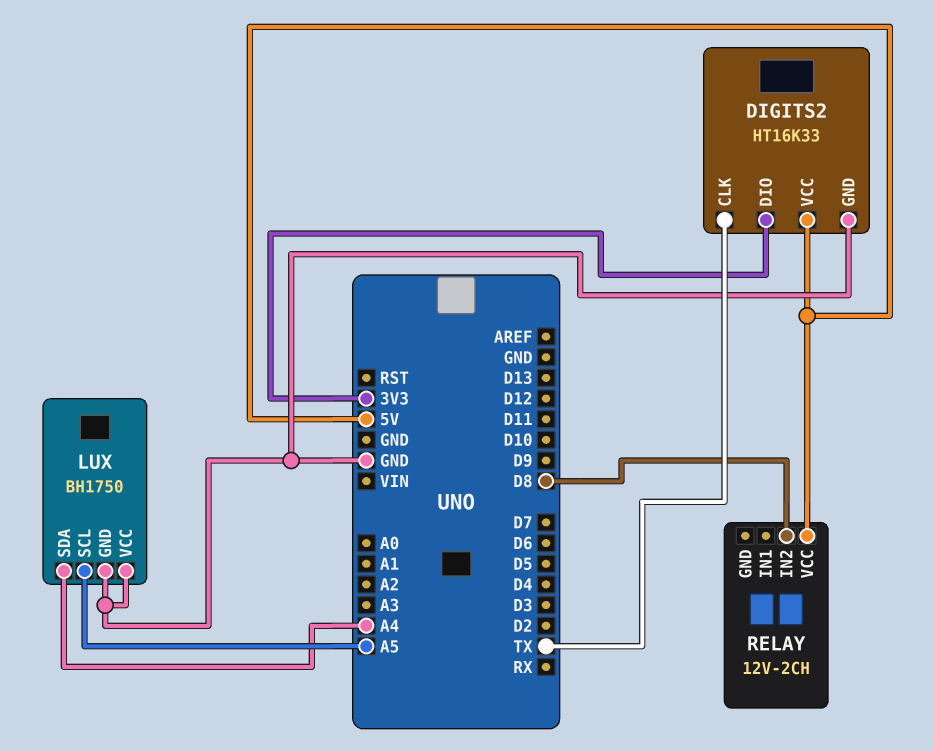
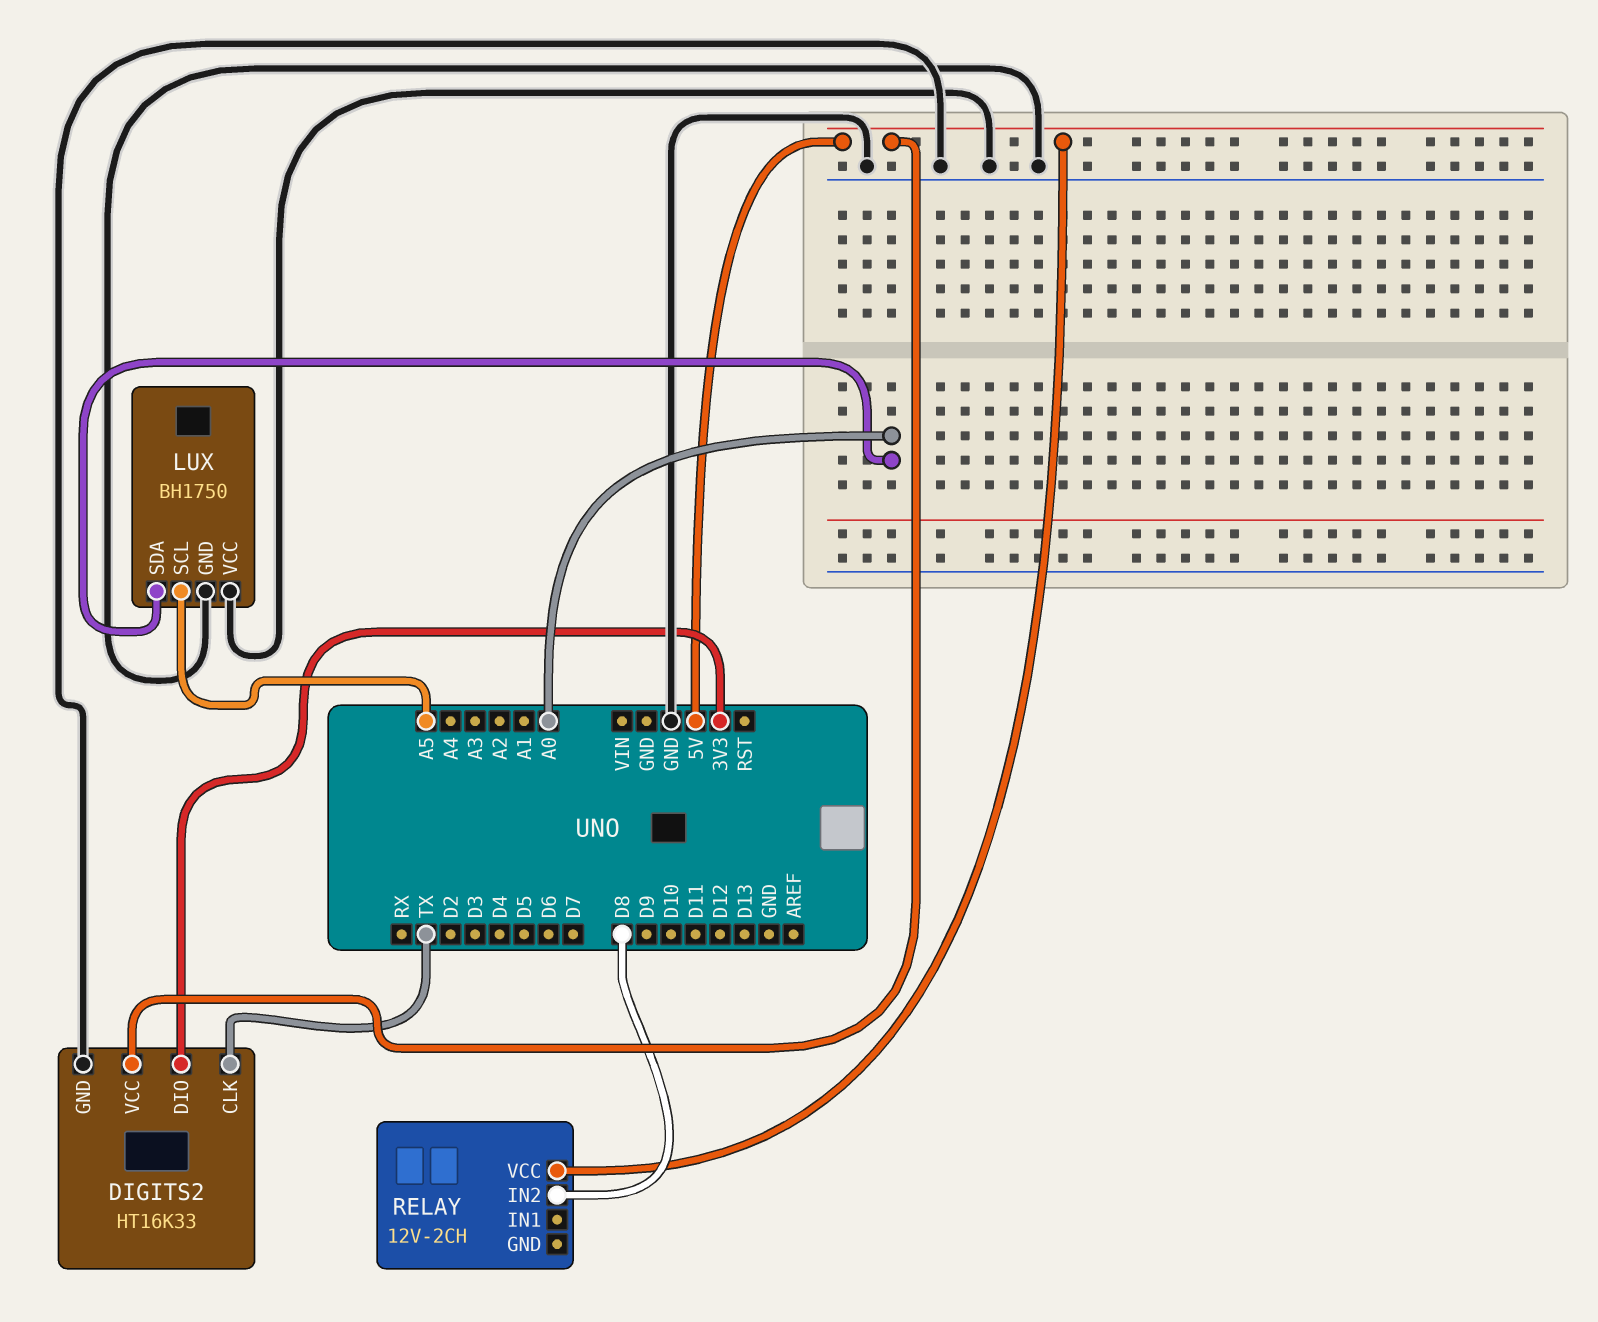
LUX pin SDA: A4 -> A0

